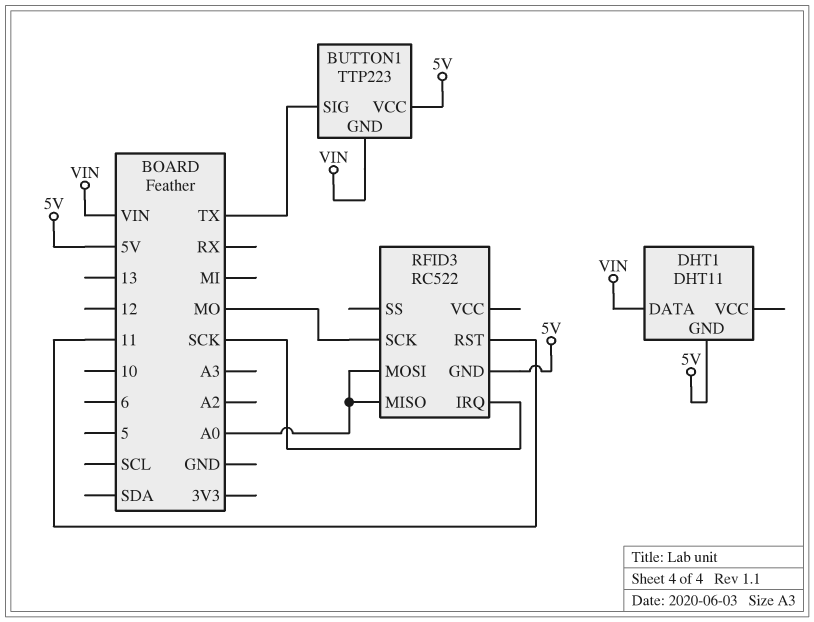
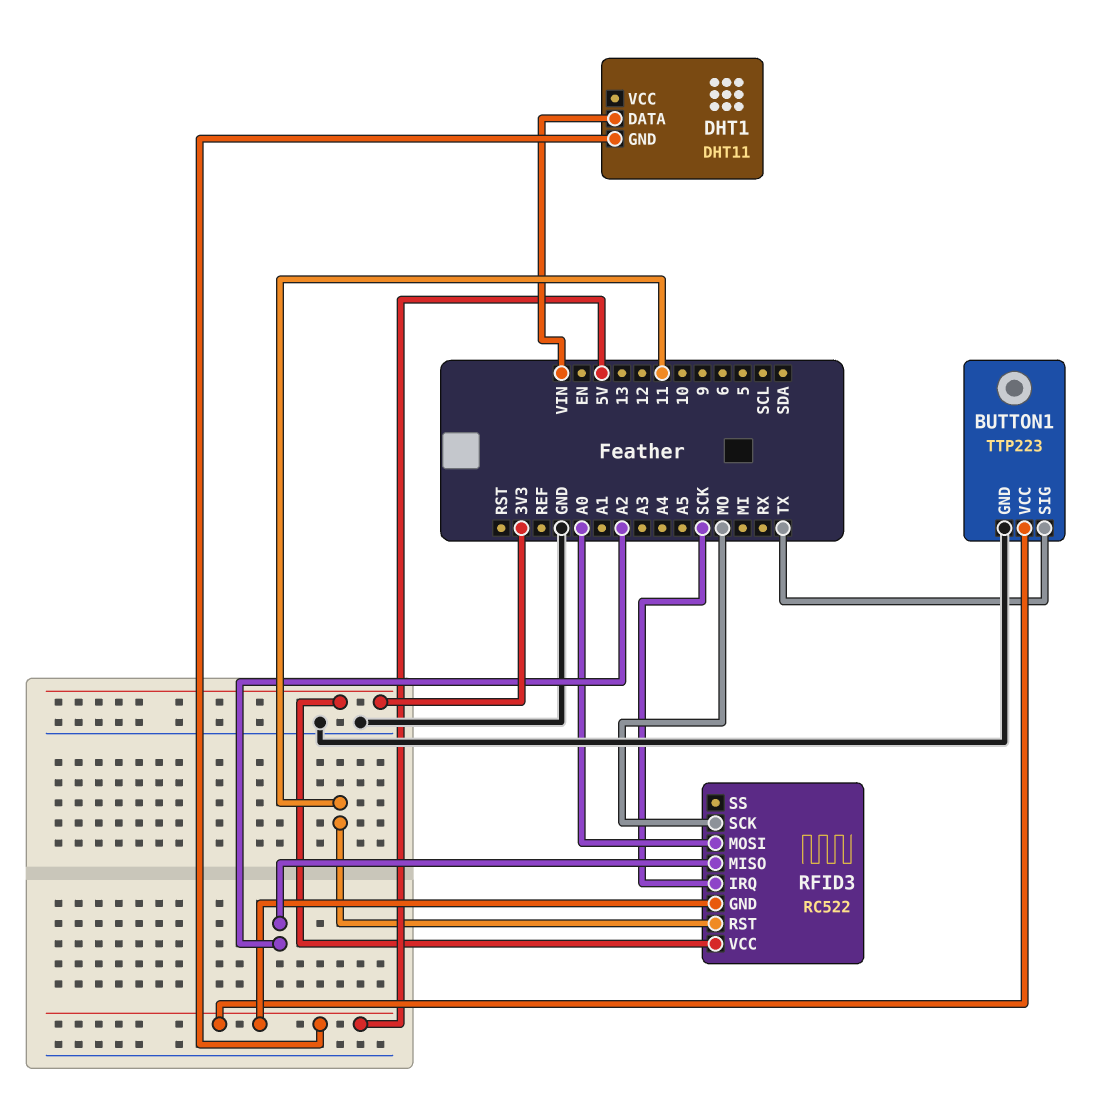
BUTTON1 pin GND: VIN -> GND
RFID3 pin MISO: A0 -> A2
RFID3 pin VCC: none -> 3V3

